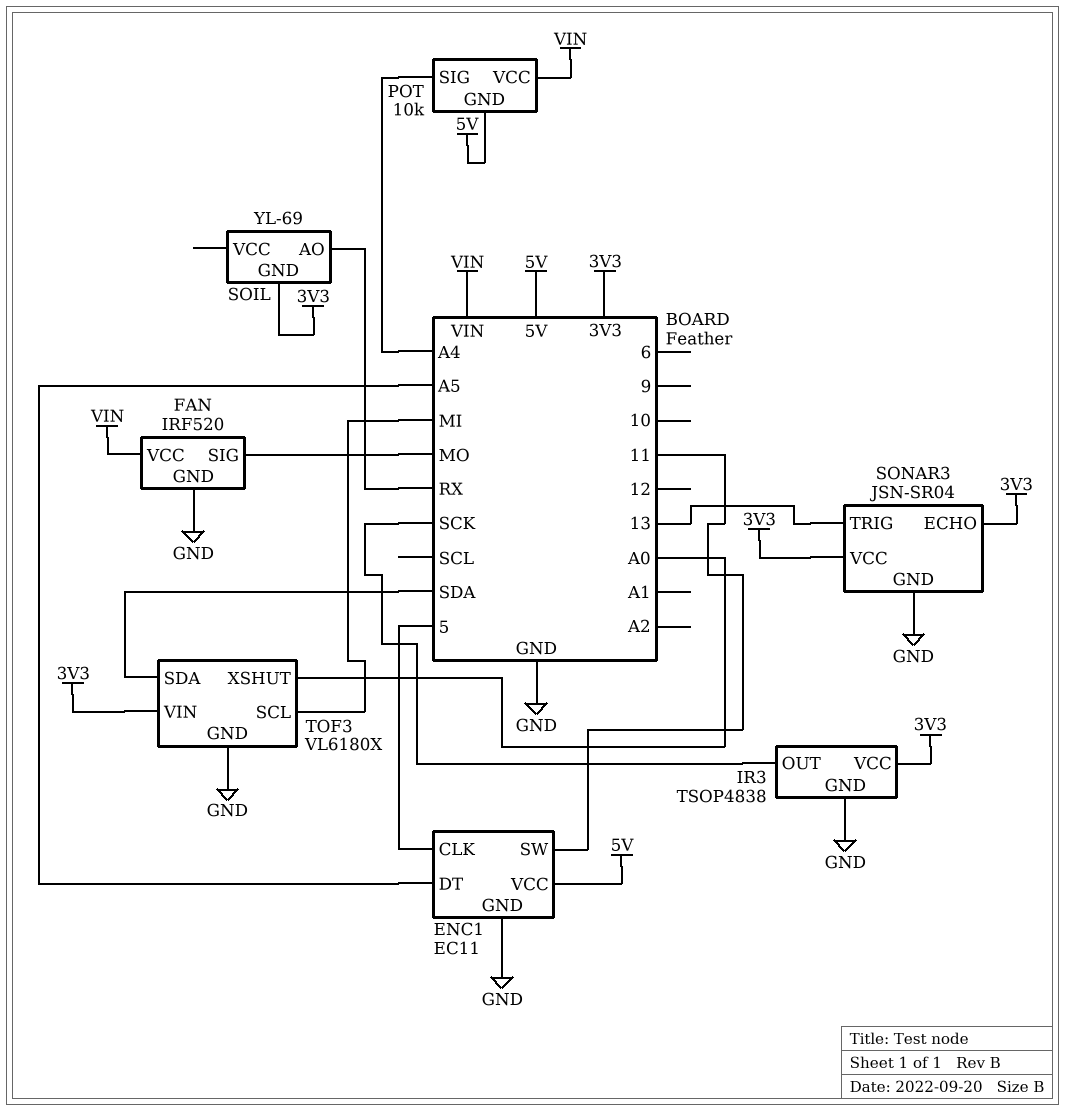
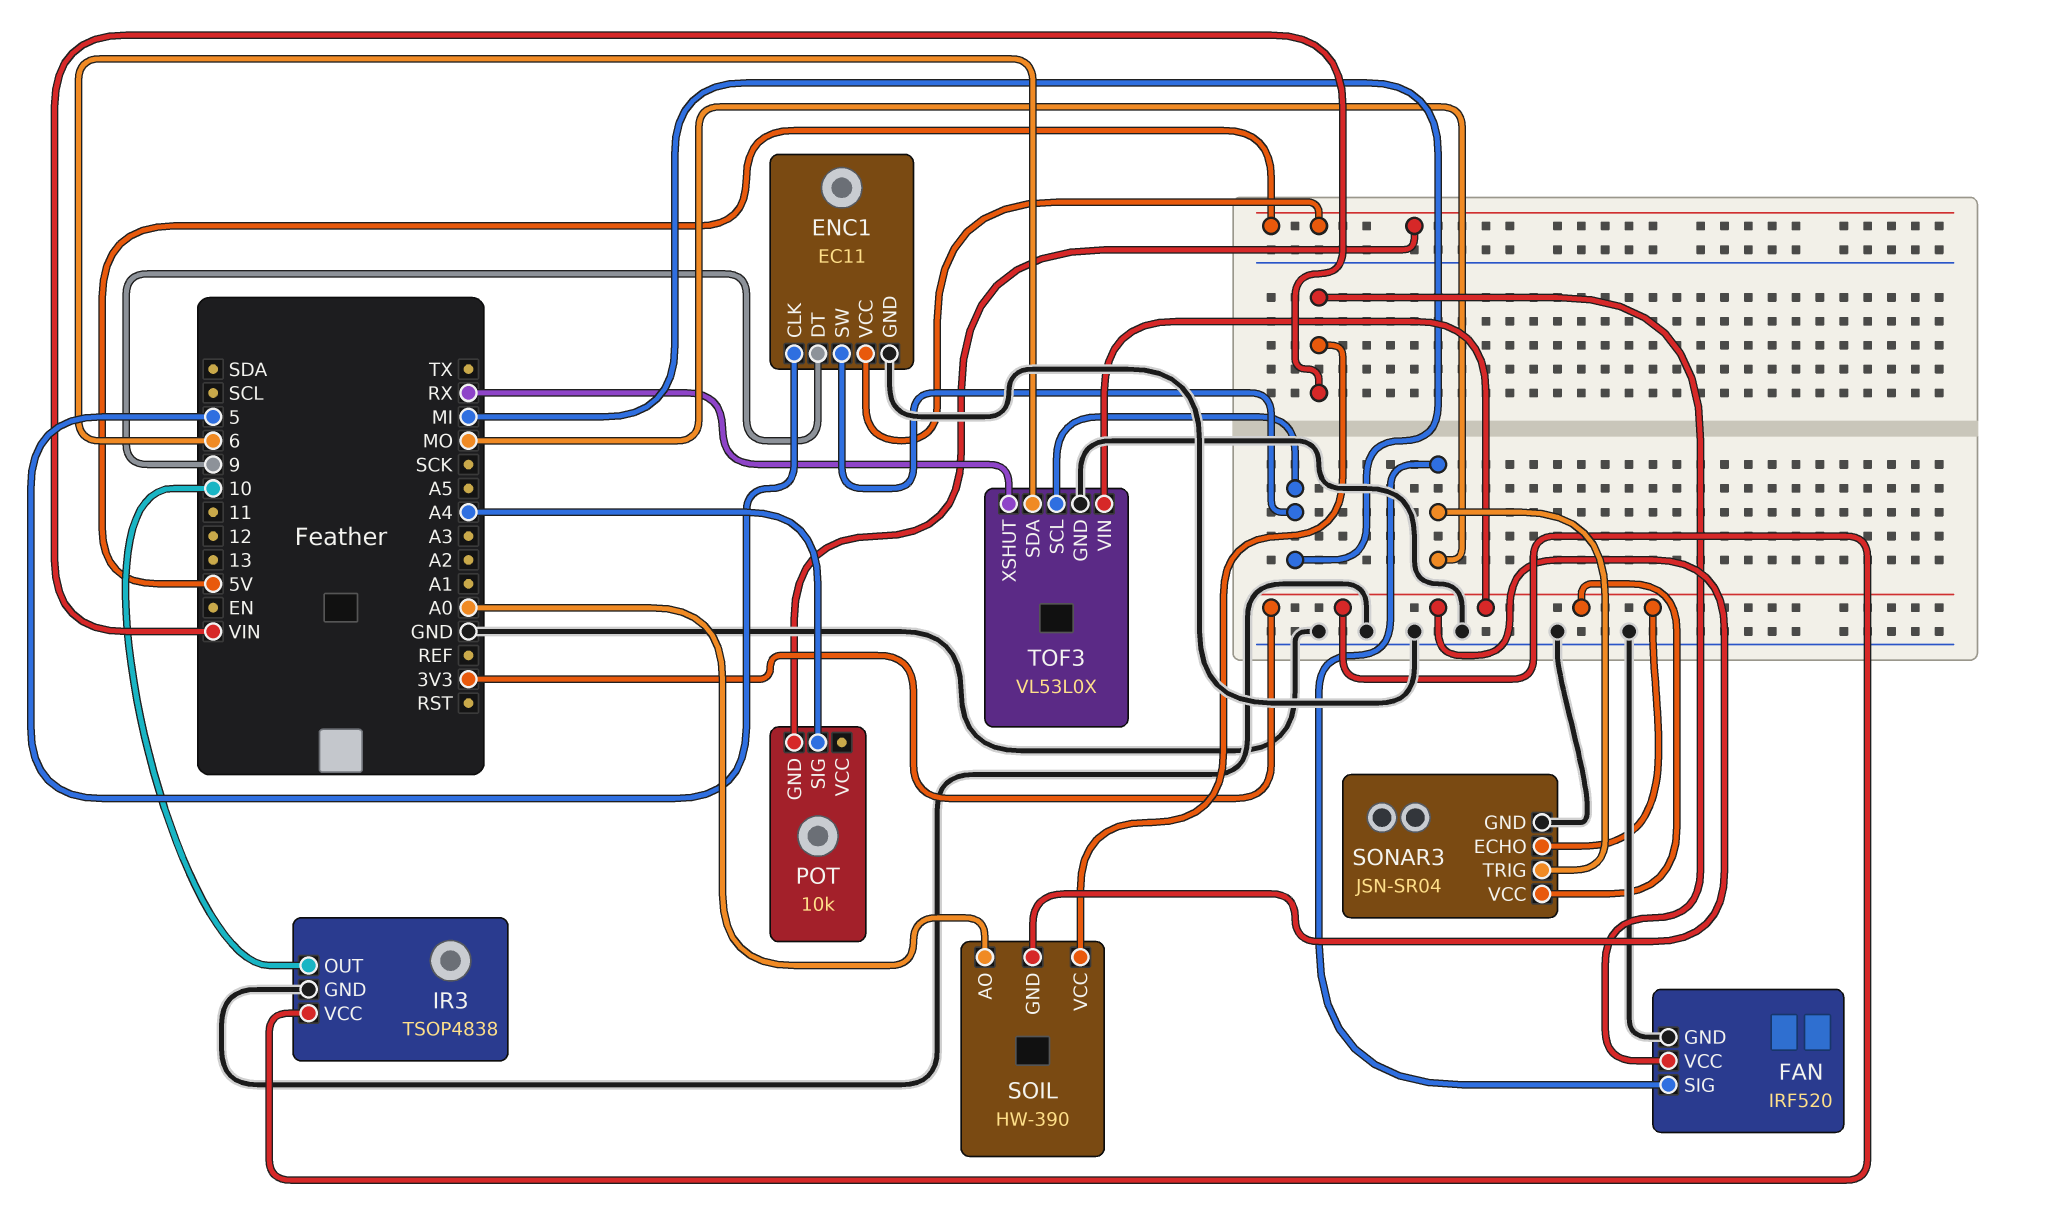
ENC1 pin DT: A5 -> 9
ENC1 pin SW: 11 -> MI
IR3 pin OUT: SCK -> 10
POT pin VCC: VIN -> none
SOIL: YL-69 -> HW-390
SOIL pin AO: RX -> A0
SOIL pin VCC: none -> VIN
SONAR3 pin TRIG: 13 -> MO
TOF3: VL6180X -> VL53L0X
TOF3 pin SDA: SDA -> 6
TOF3 pin XSHUT: A0 -> RX

